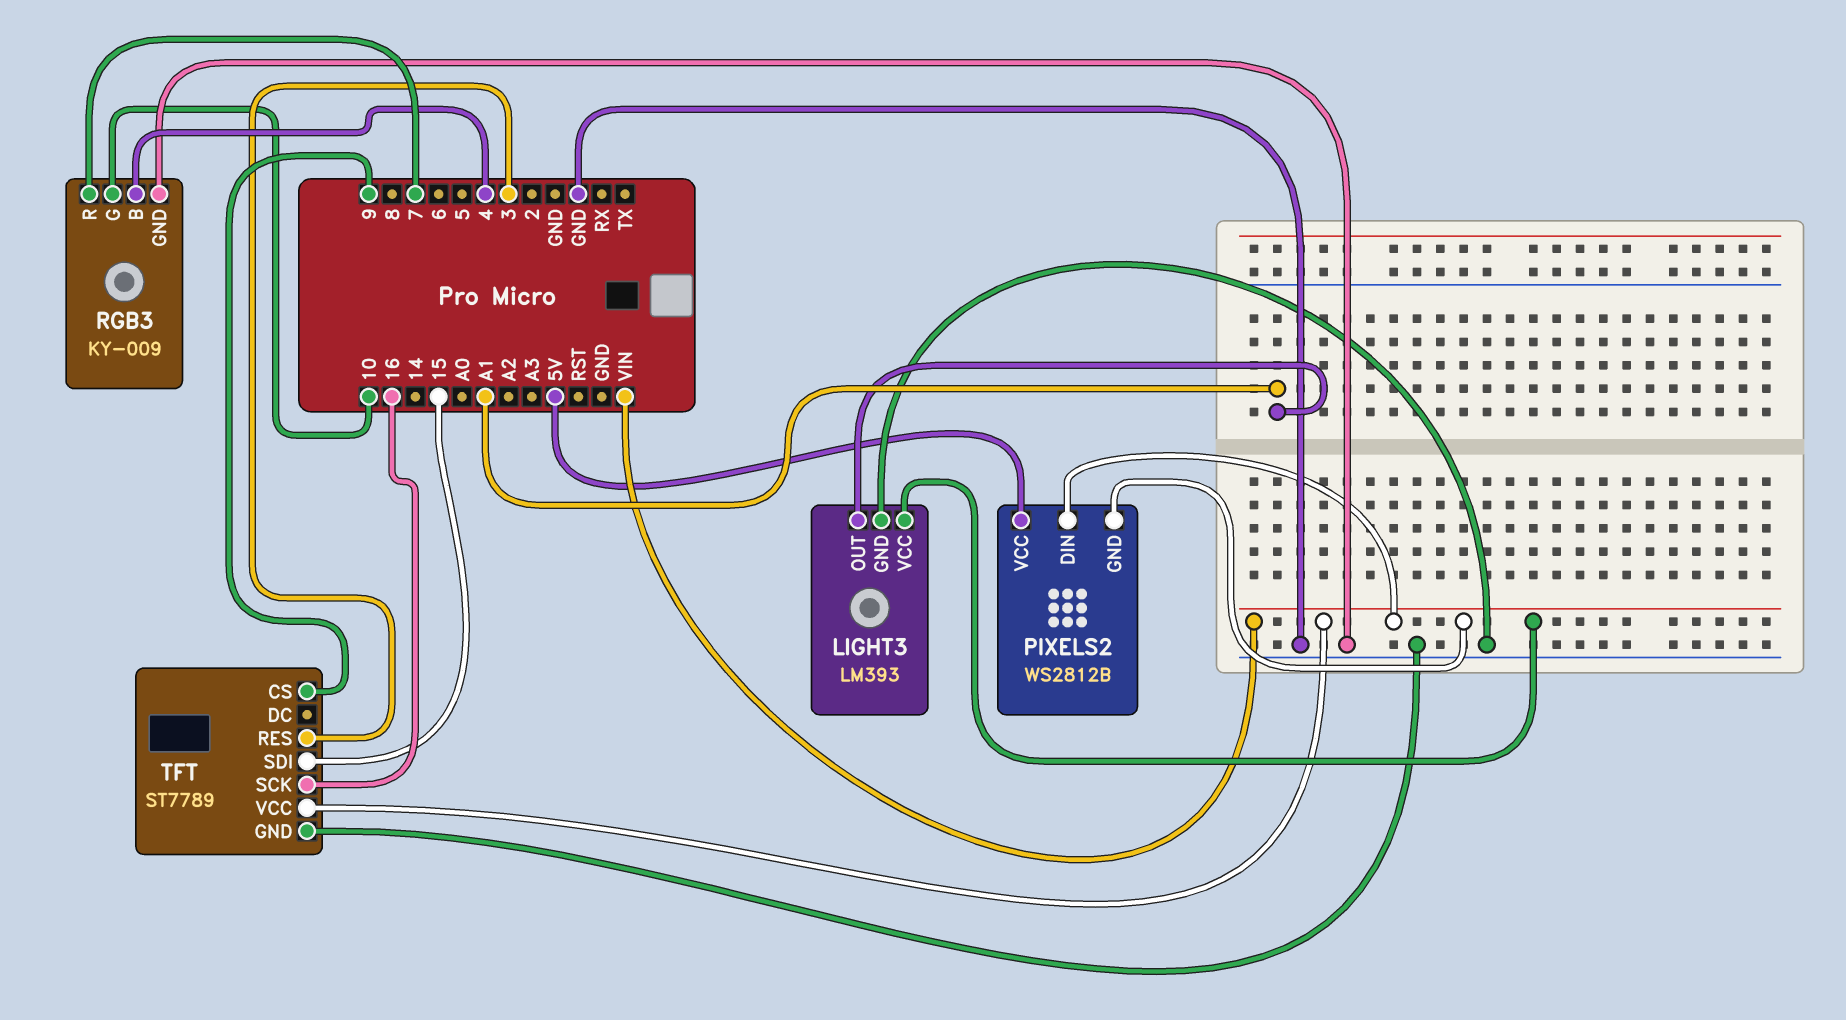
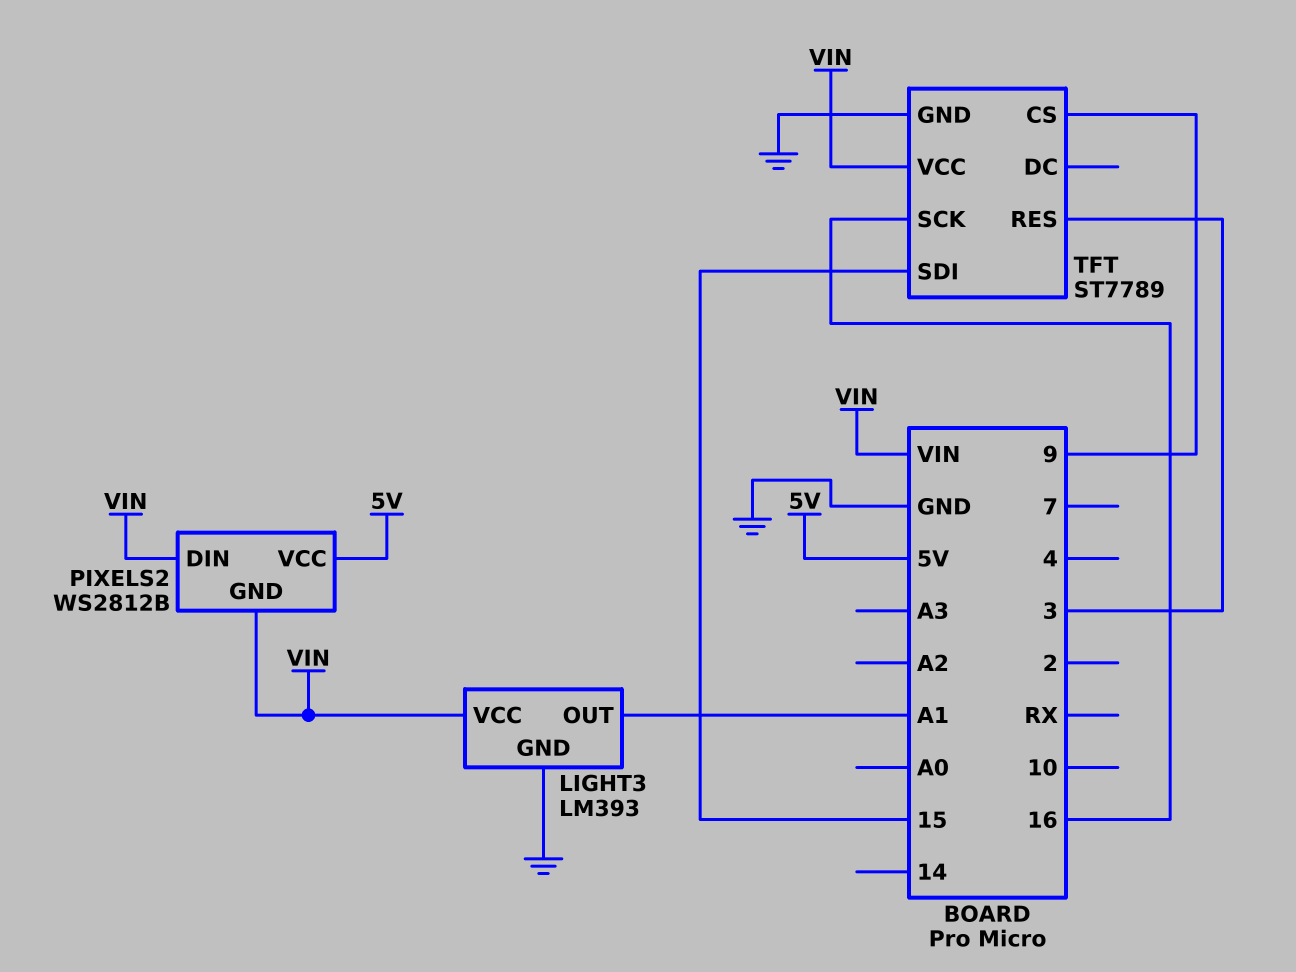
RGB3: KY-009 -> none
RGB3 pin B: 4 -> none
RGB3 pin G: 10 -> none
RGB3 pin GND: GND -> none
RGB3 pin R: 7 -> none

